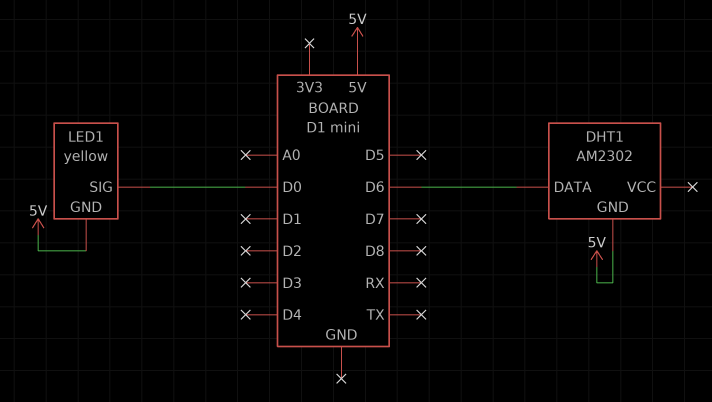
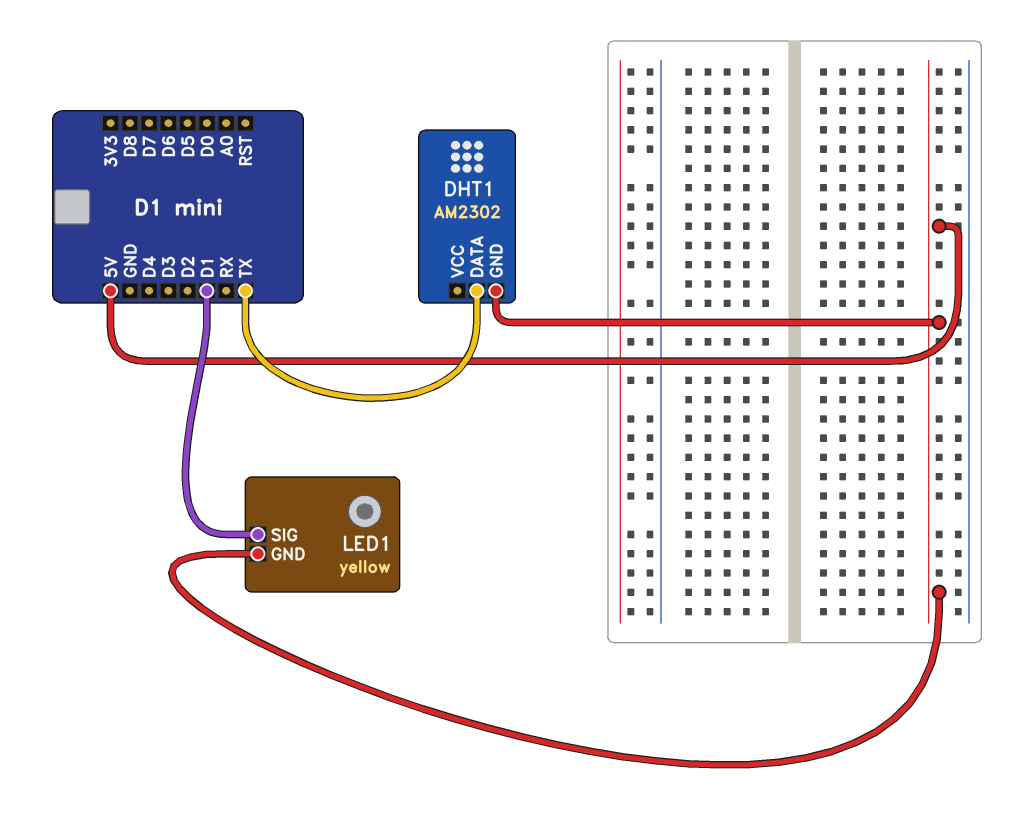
DHT1 pin DATA: D6 -> TX
LED1 pin SIG: D0 -> D1

